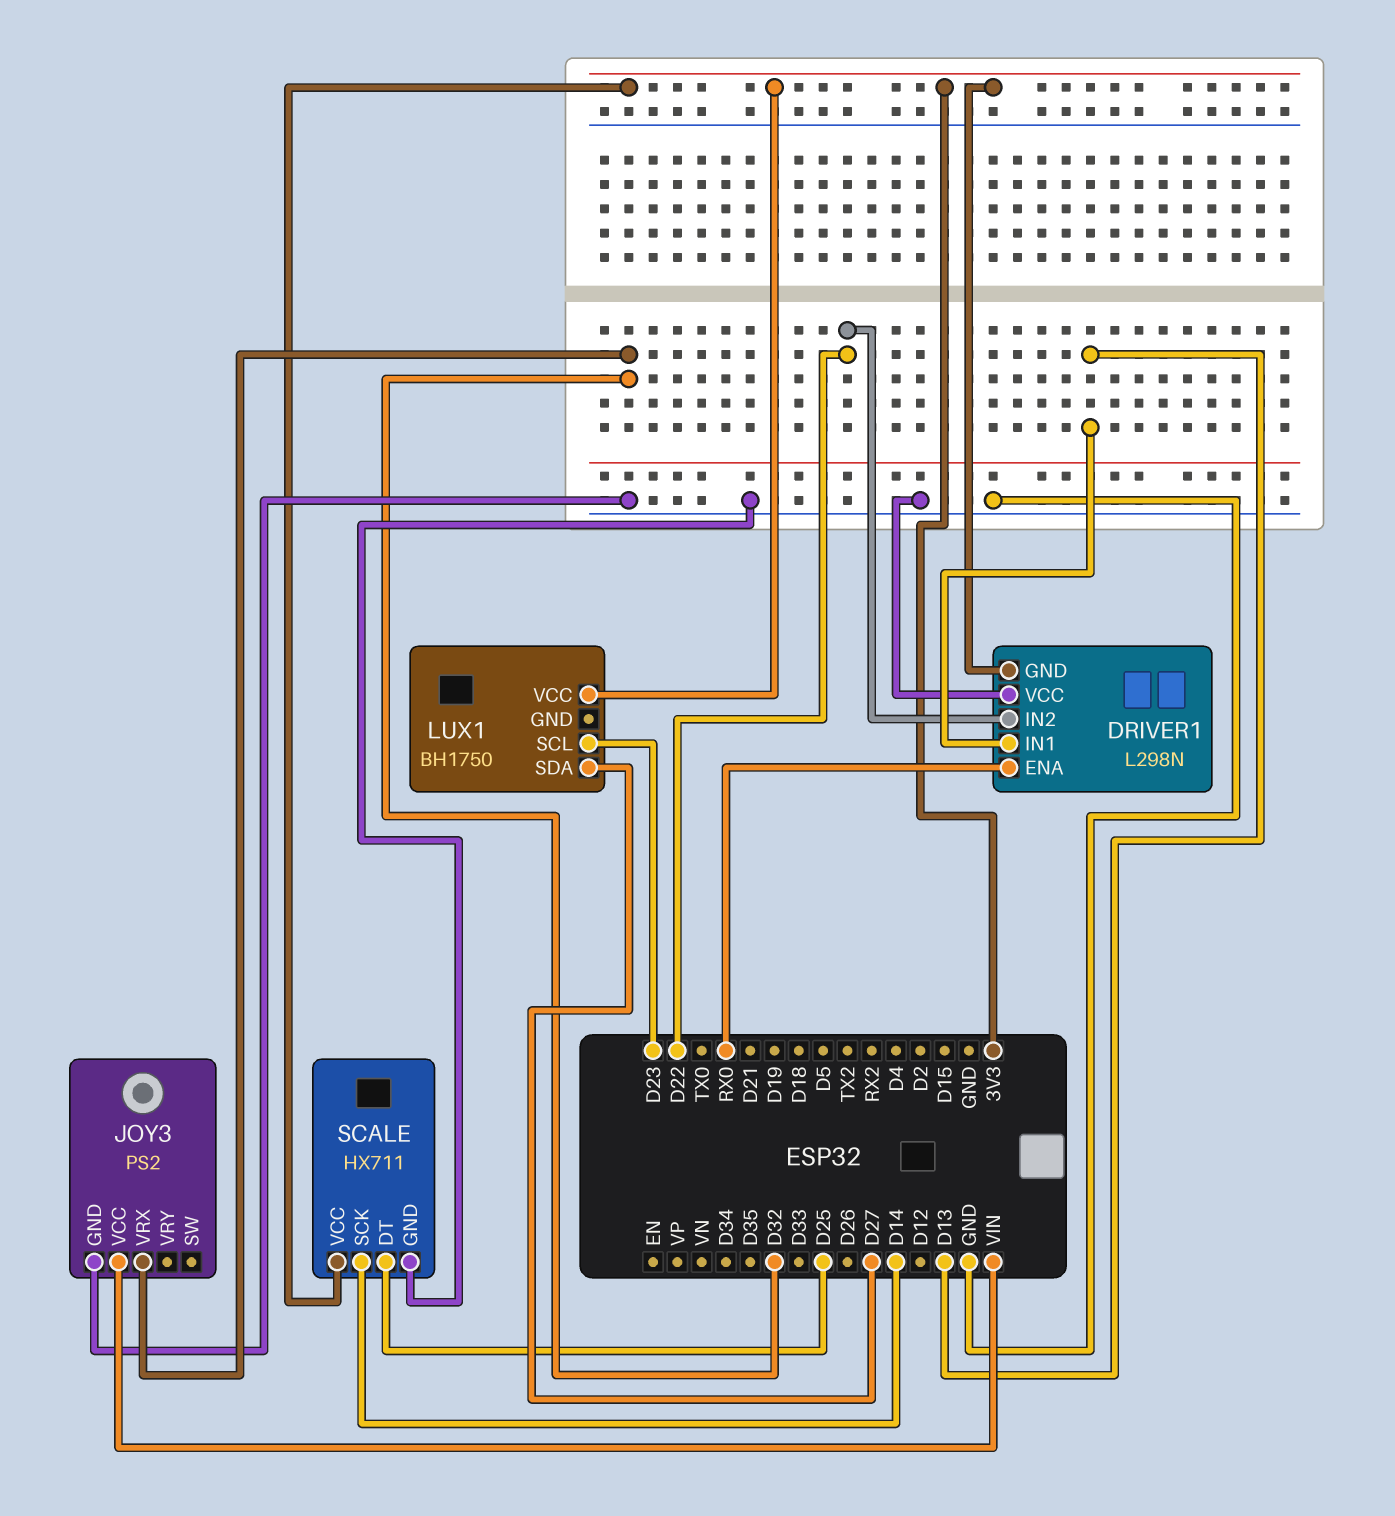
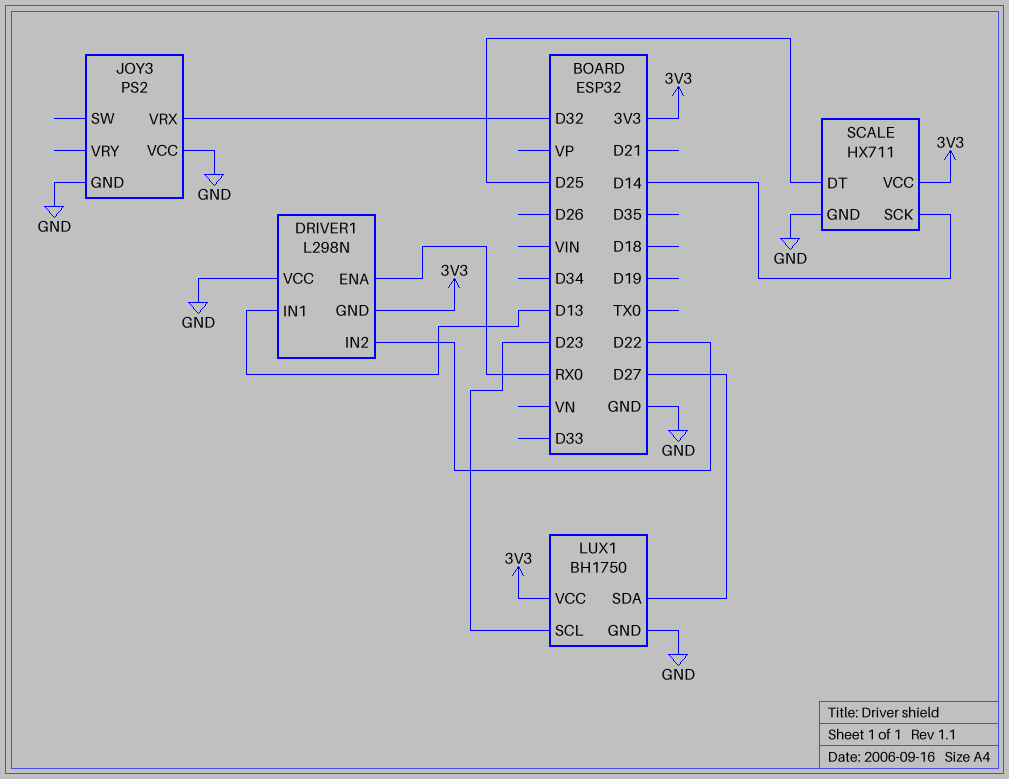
JOY3 pin VCC: VIN -> GND
LUX1 pin GND: none -> GND

